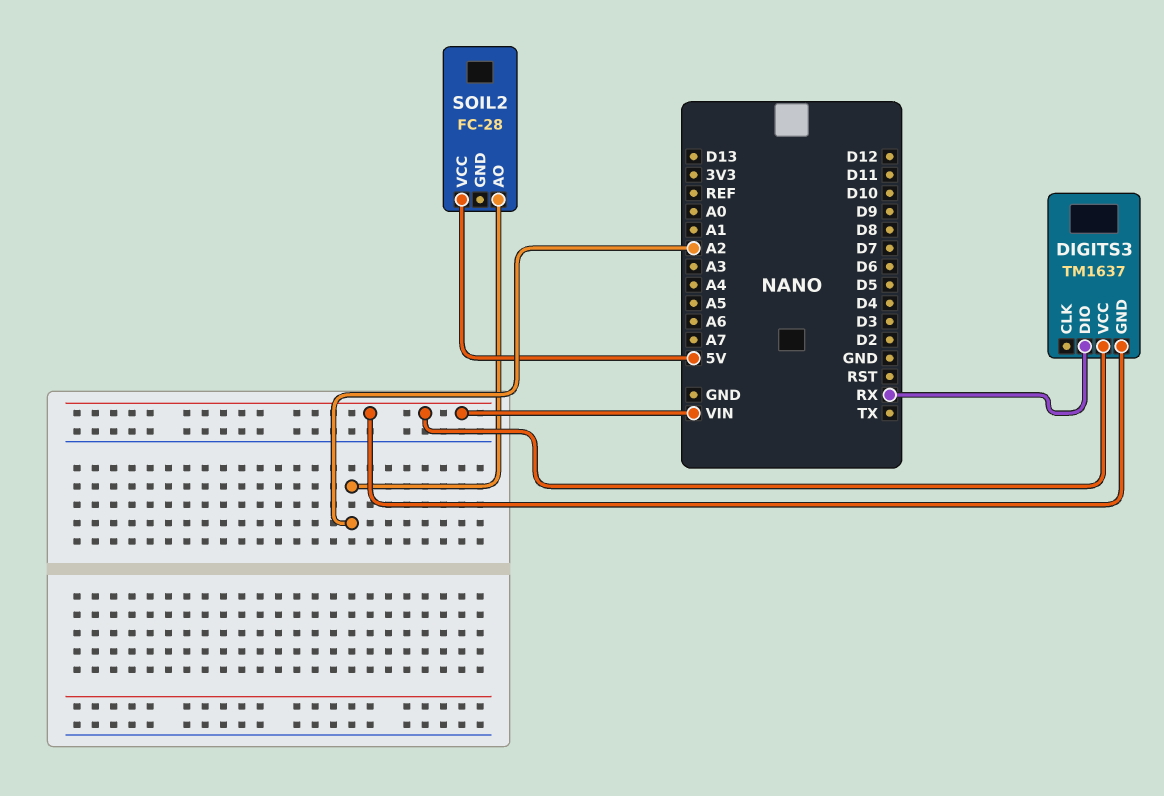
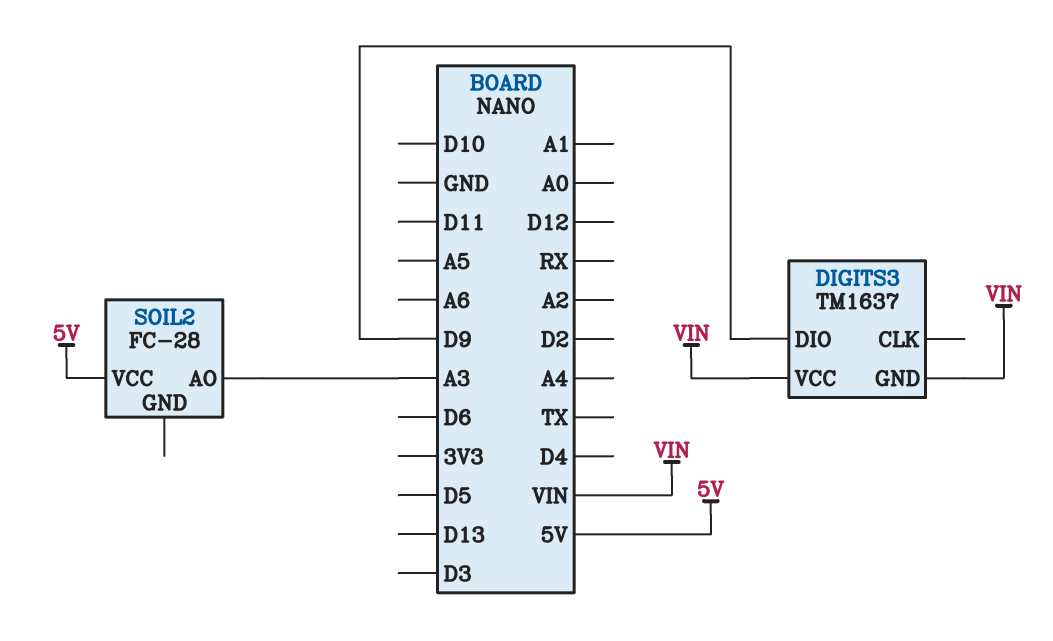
DIGITS3 pin DIO: RX -> D9
SOIL2 pin AO: A2 -> A3

